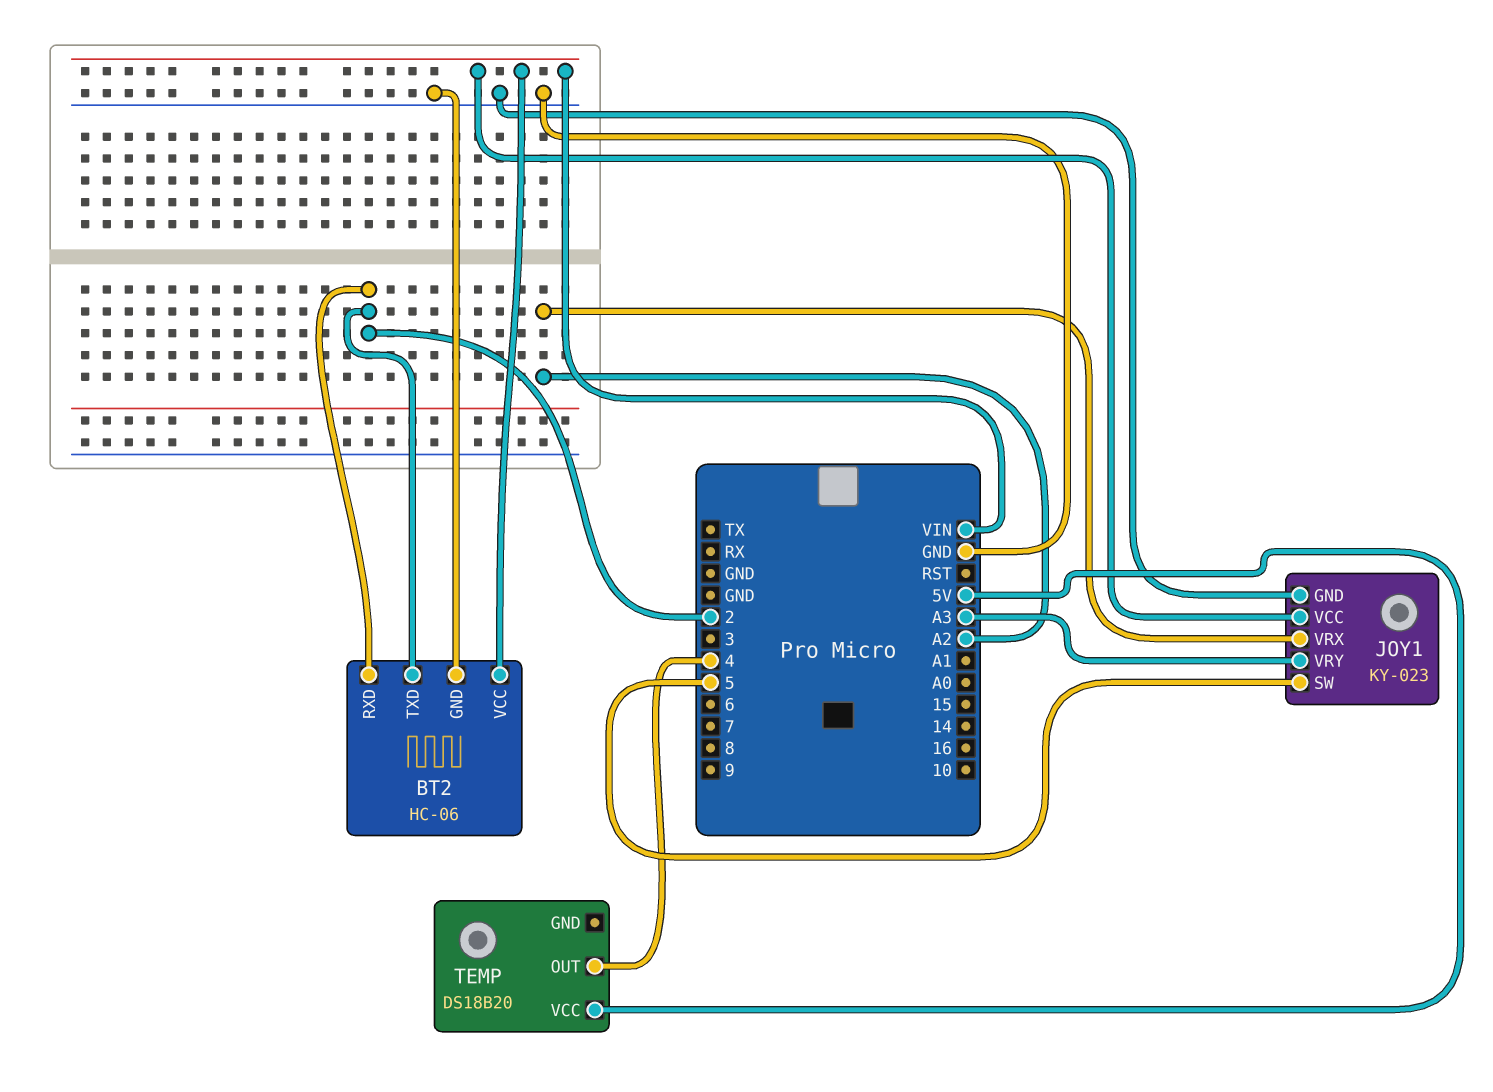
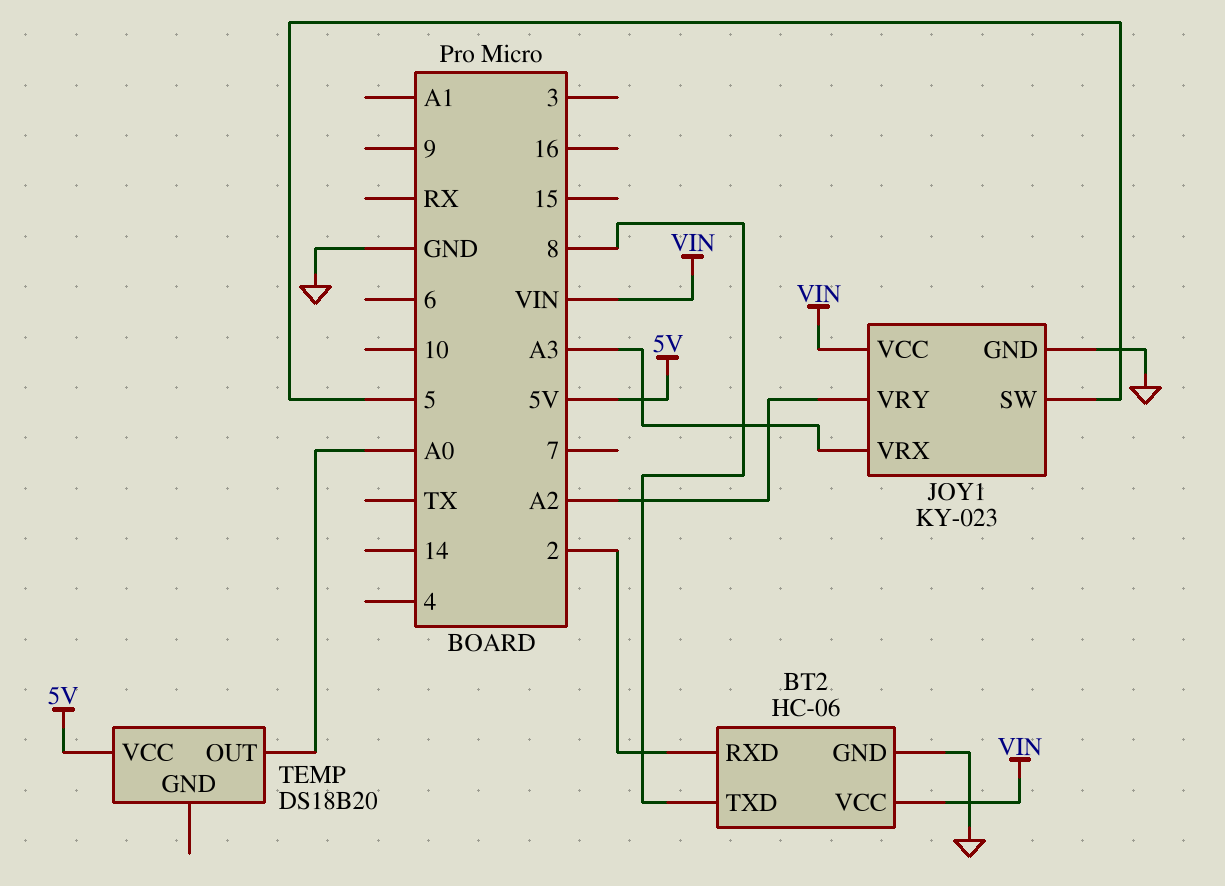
BT2 pin TXD: 2 -> 8
JOY1 pin VRX: A2 -> A3
JOY1 pin VRY: A3 -> A2
TEMP pin OUT: 4 -> A0

